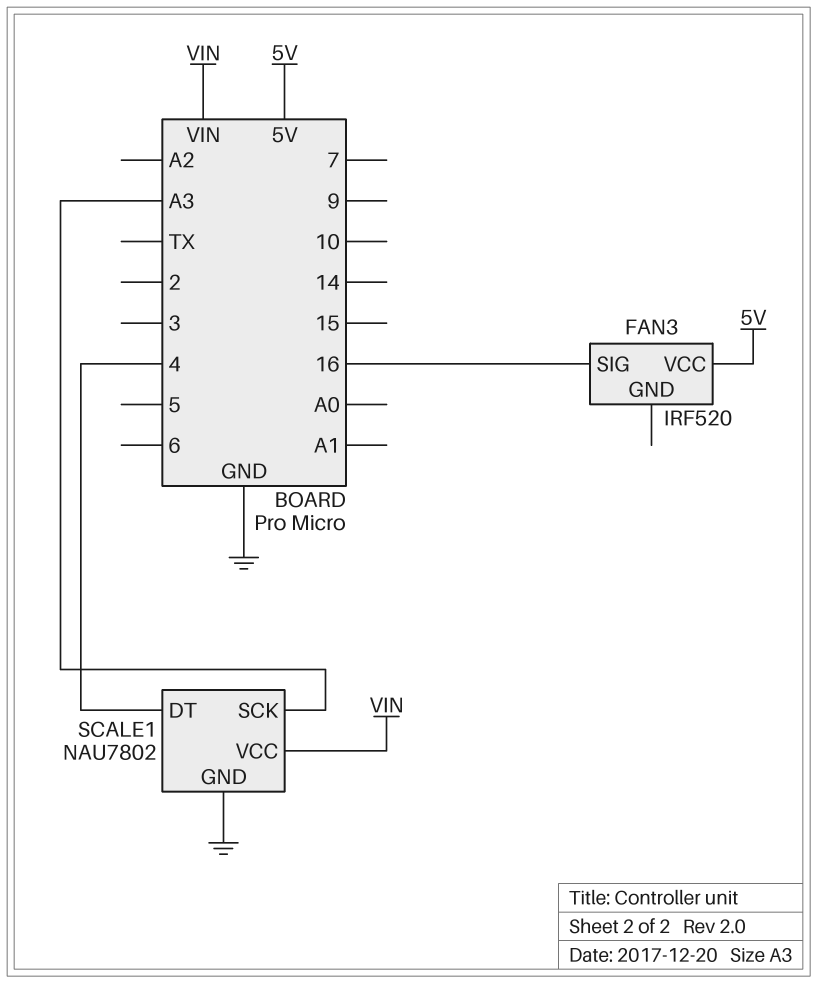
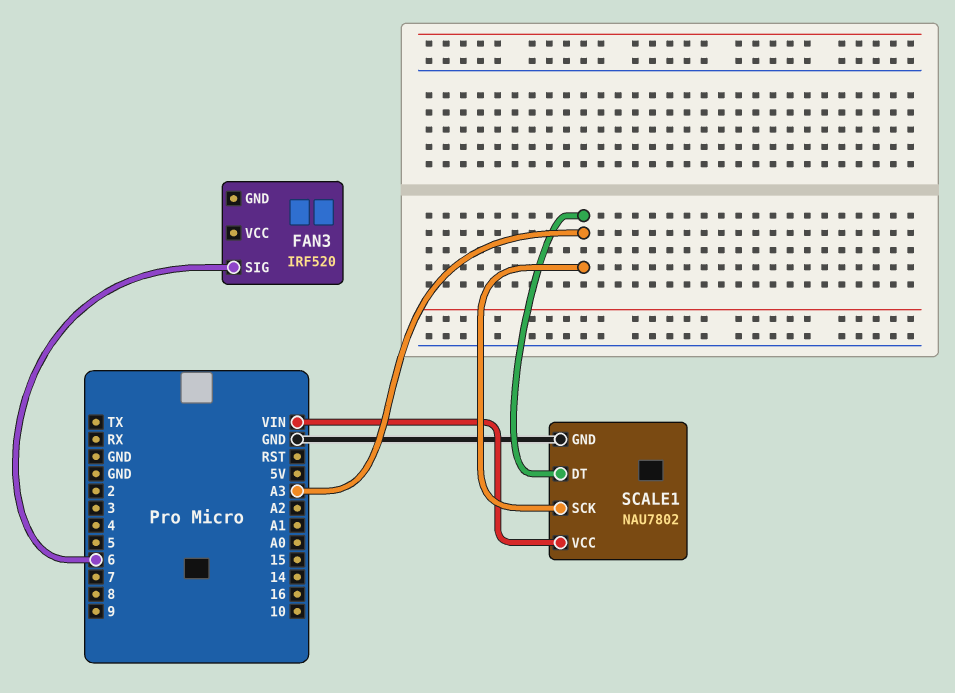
FAN3 pin SIG: 16 -> 6
FAN3 pin VCC: 5V -> none
SCALE1 pin DT: 4 -> A3

